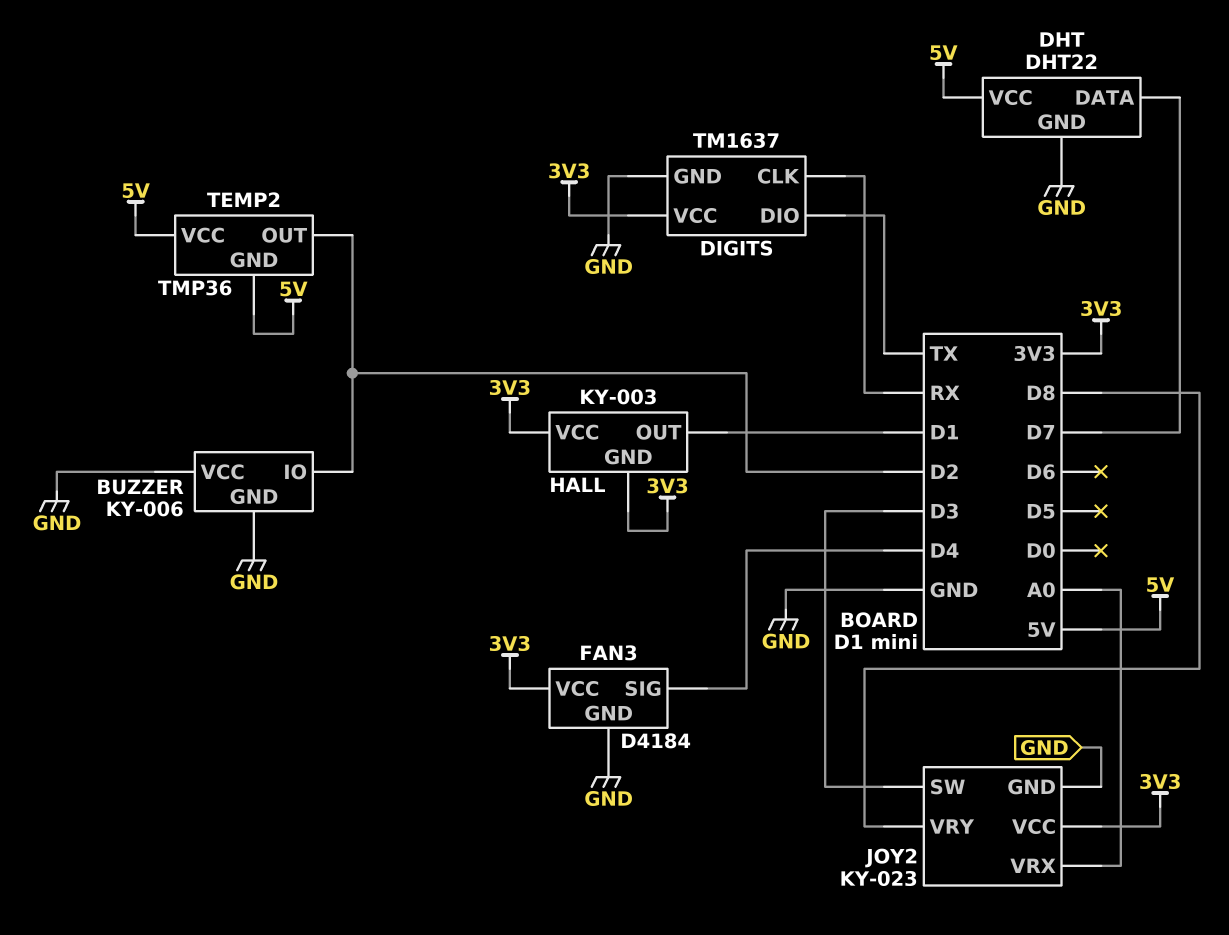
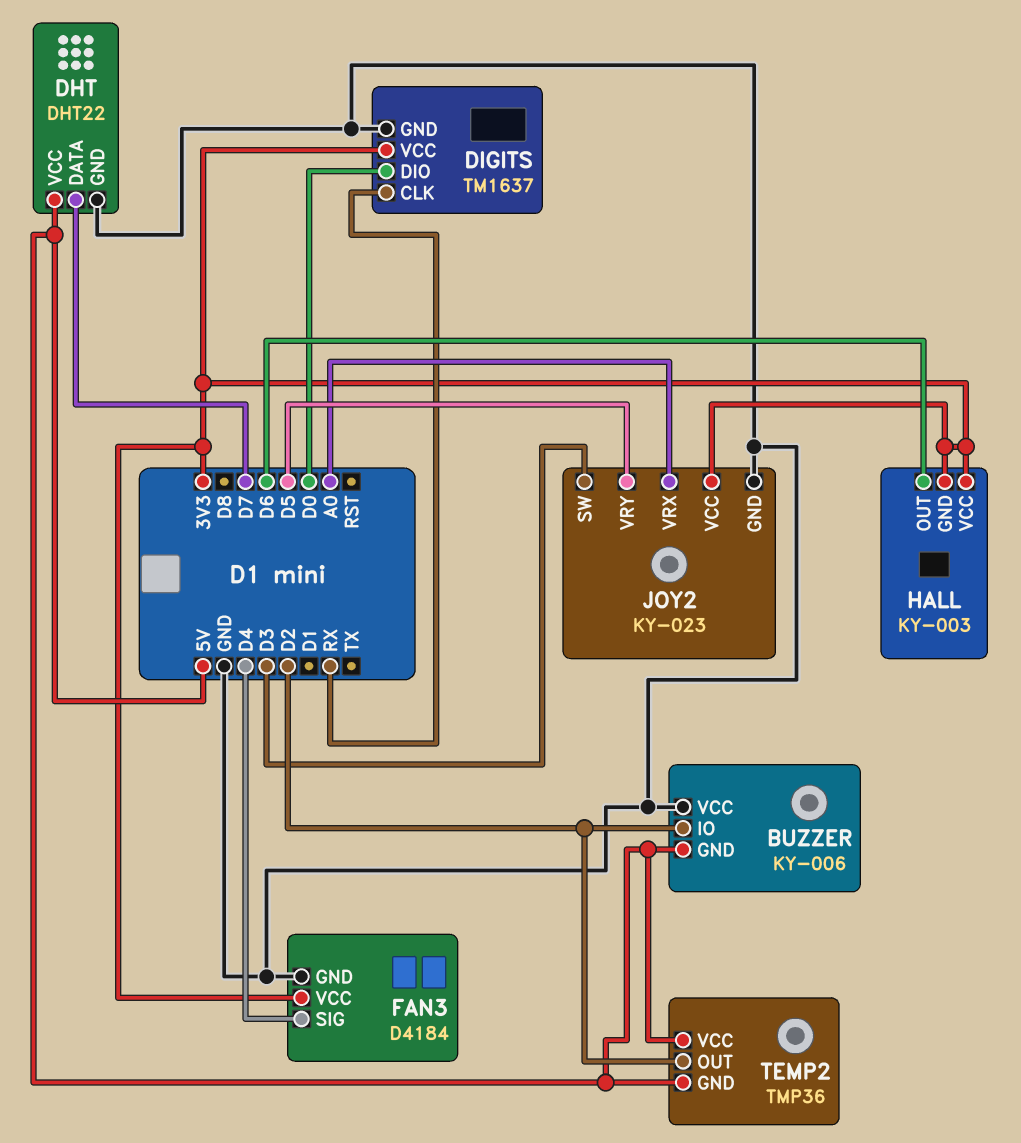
BUZZER pin GND: GND -> 5V
DIGITS pin DIO: TX -> D0
HALL pin OUT: D1 -> D6
JOY2 pin VRY: D8 -> D5

